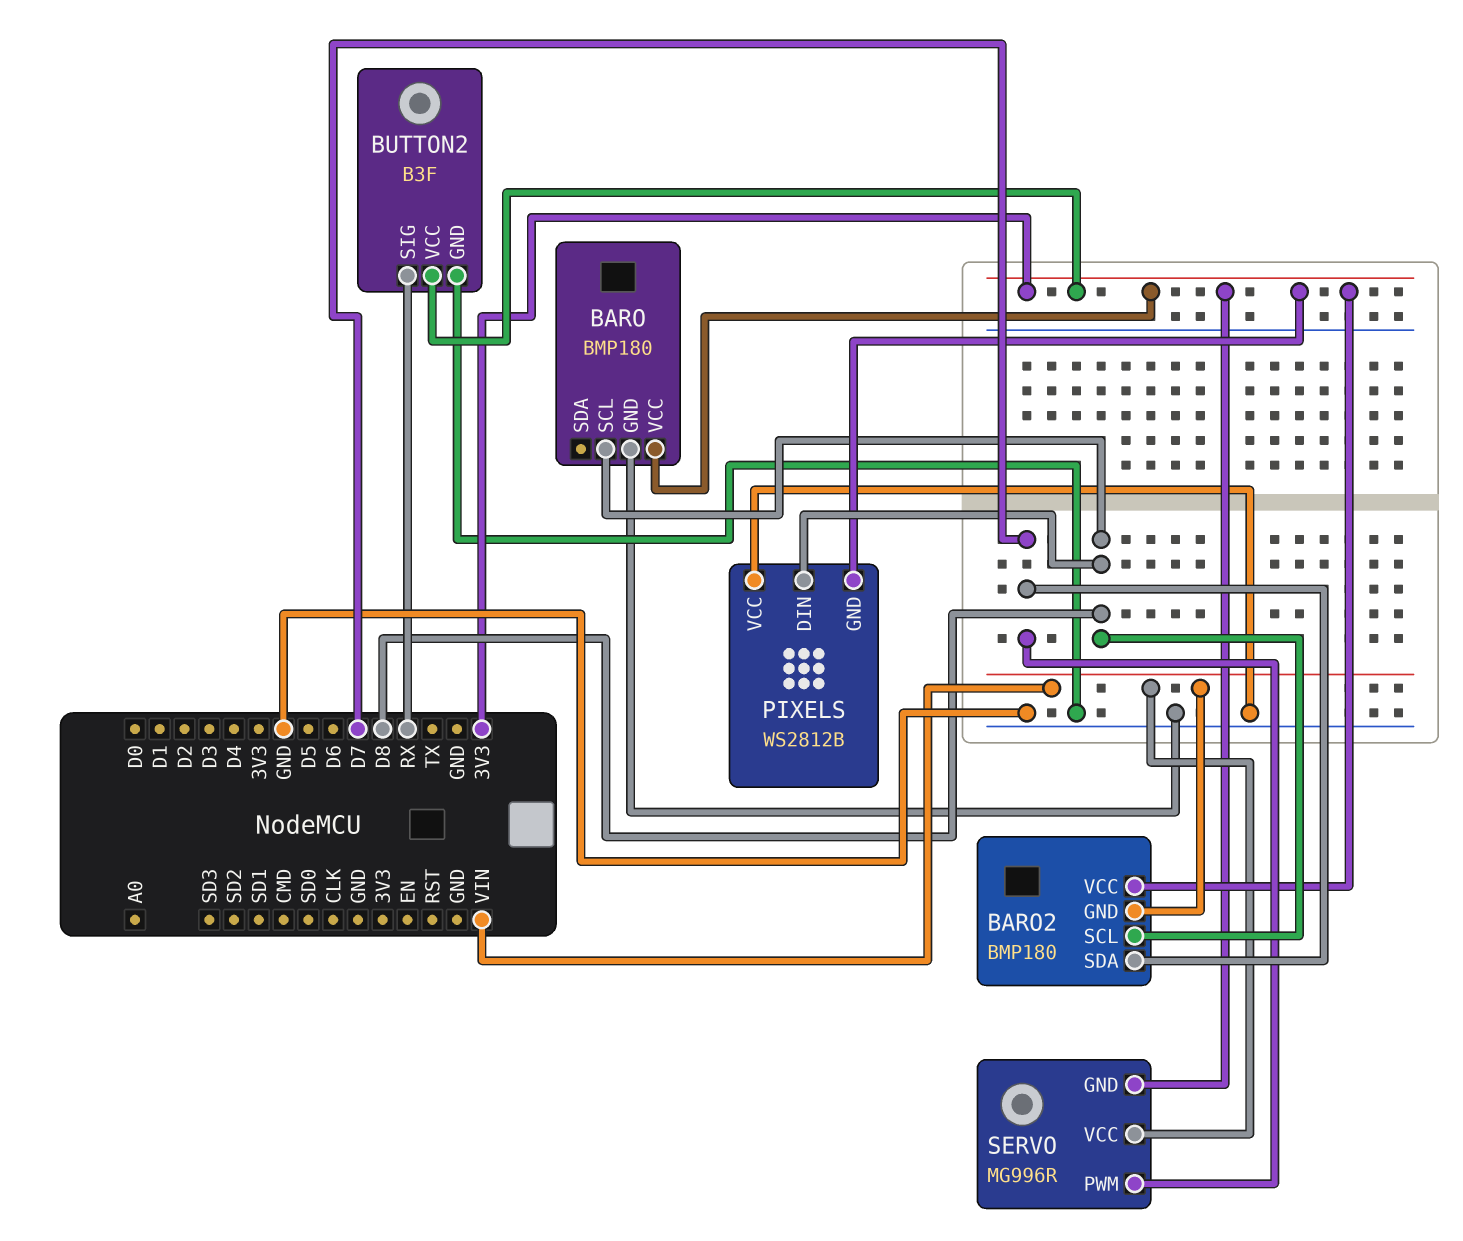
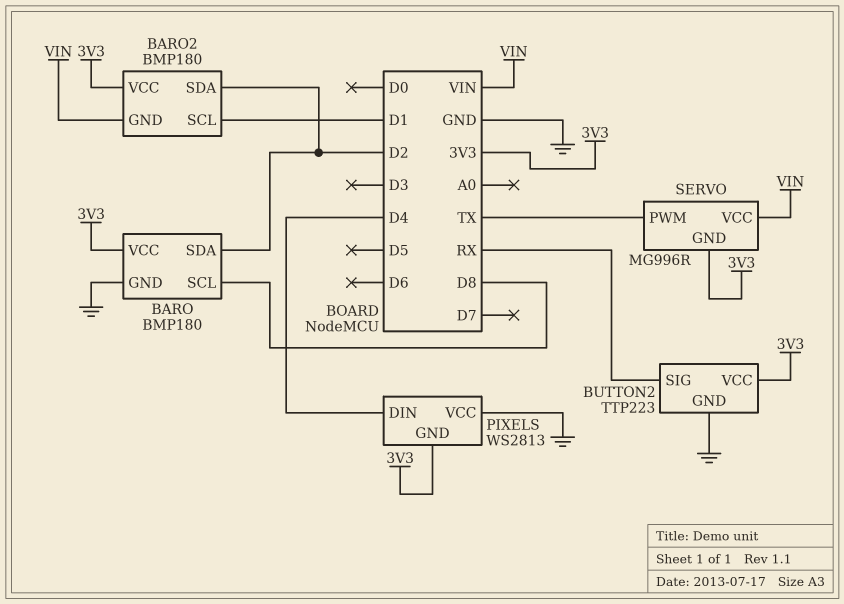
BARO pin SDA: none -> D2
BARO2 pin SCL: D8 -> D1
BARO2 pin SDA: D7 -> D2
BUTTON2: B3F -> TTP223
PIXELS: WS2812B -> WS2813
PIXELS pin DIN: D8 -> D4
SERVO pin PWM: D7 -> TX

